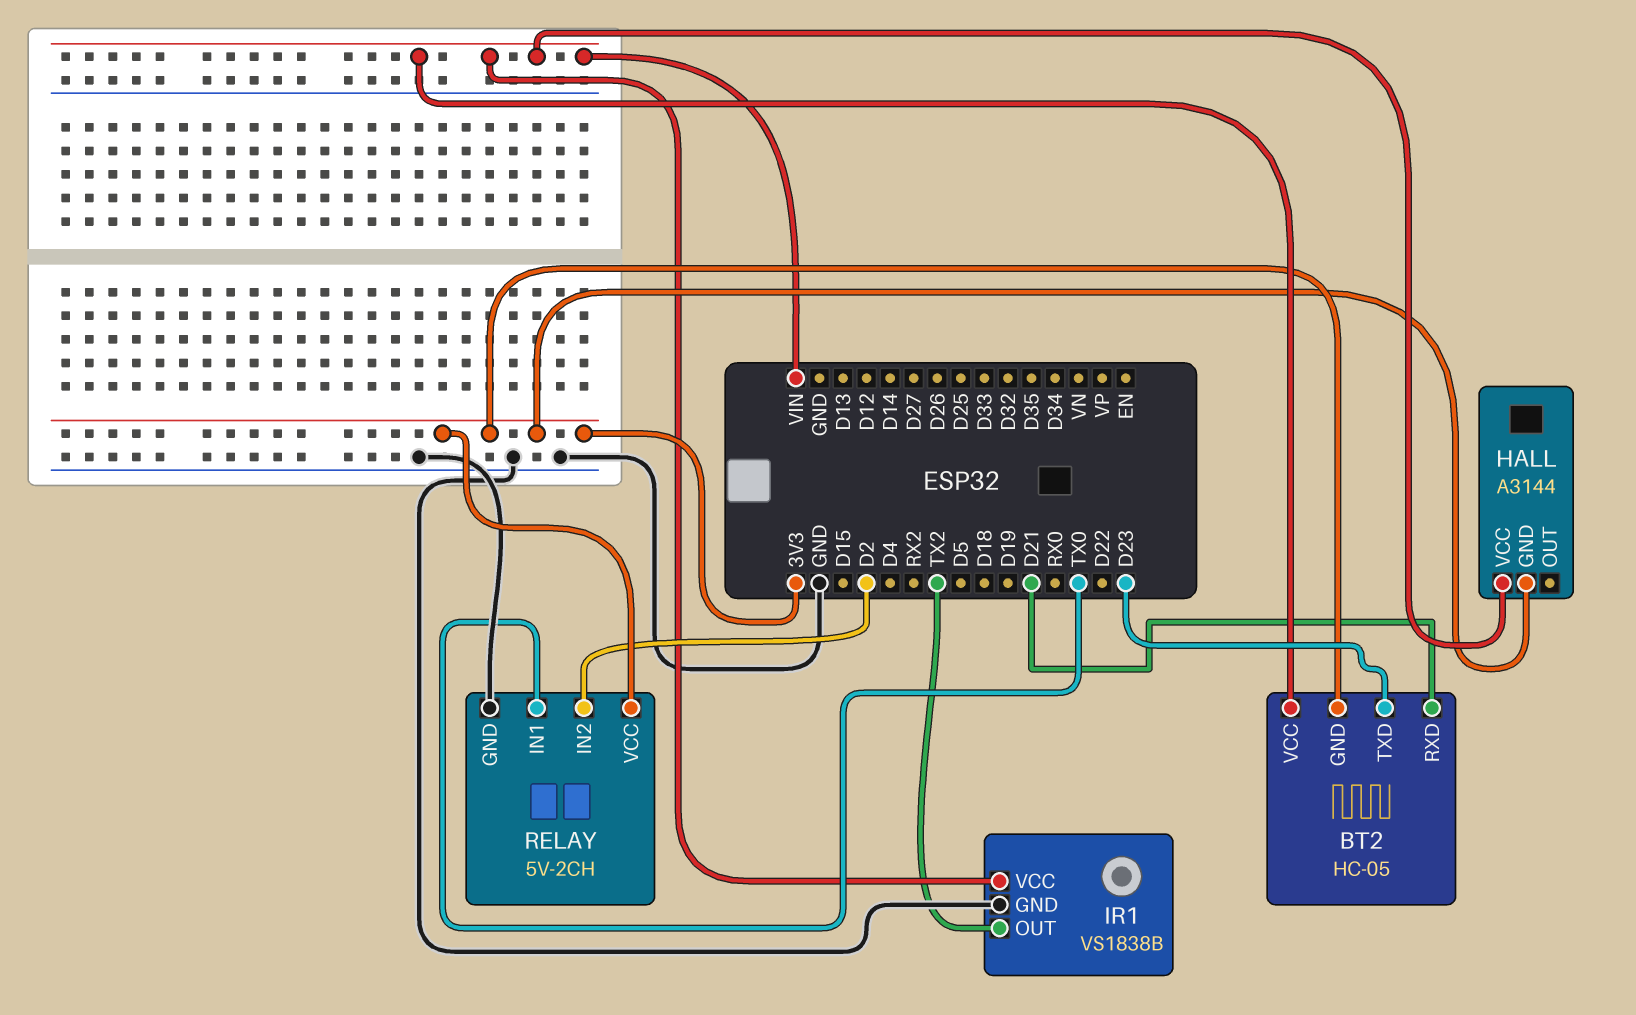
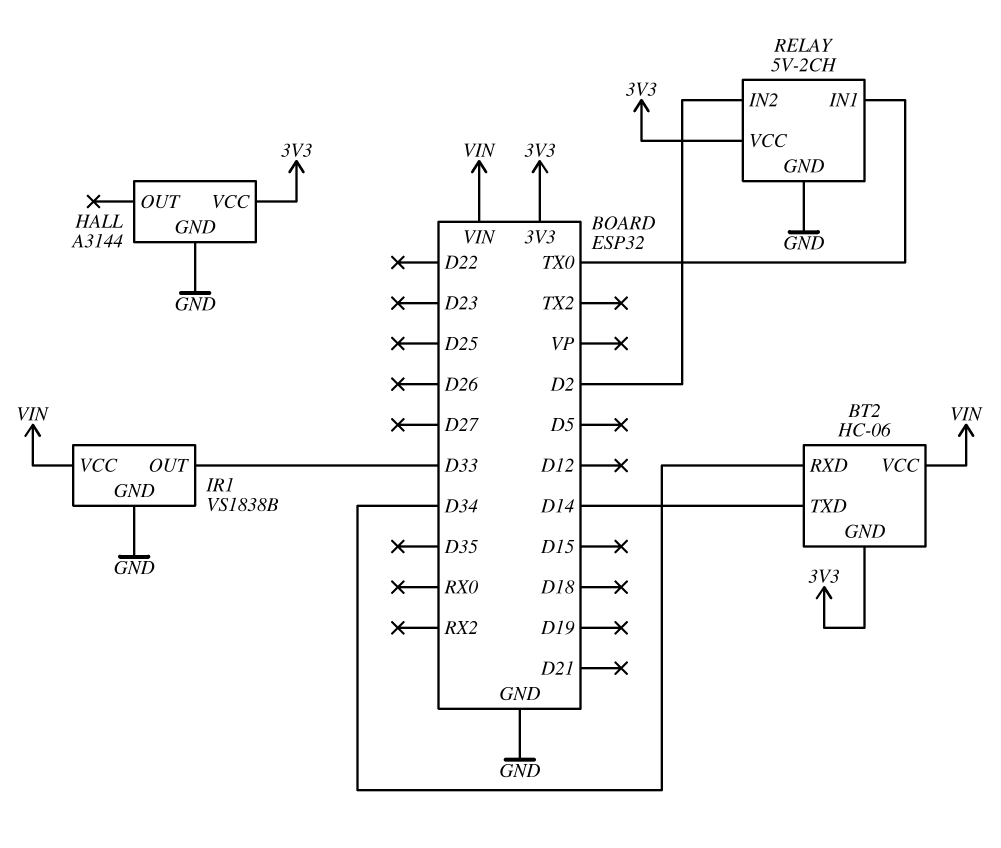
BT2: HC-05 -> HC-06
BT2 pin RXD: D21 -> D34
BT2 pin TXD: D23 -> D14
HALL pin GND: 3V3 -> GND
HALL pin VCC: VIN -> 3V3
IR1 pin OUT: TX2 -> D33

